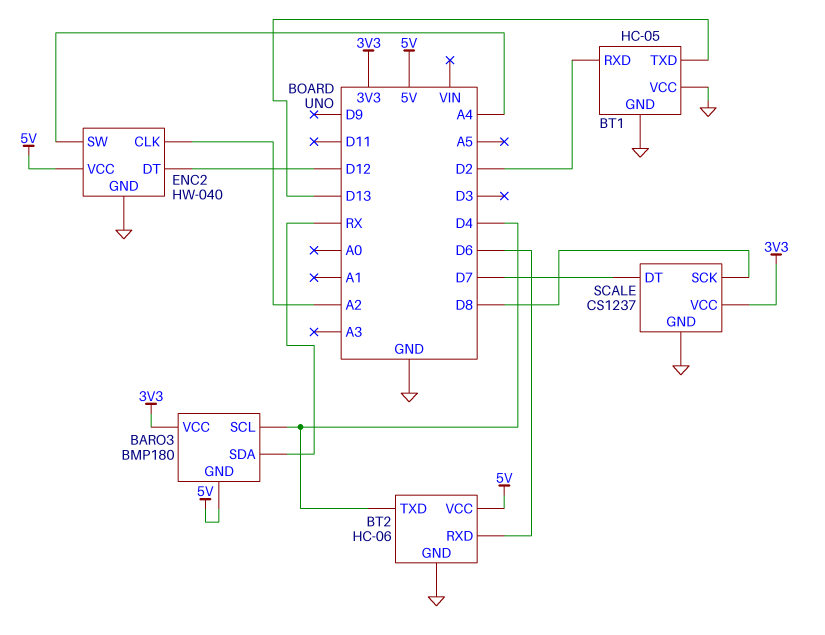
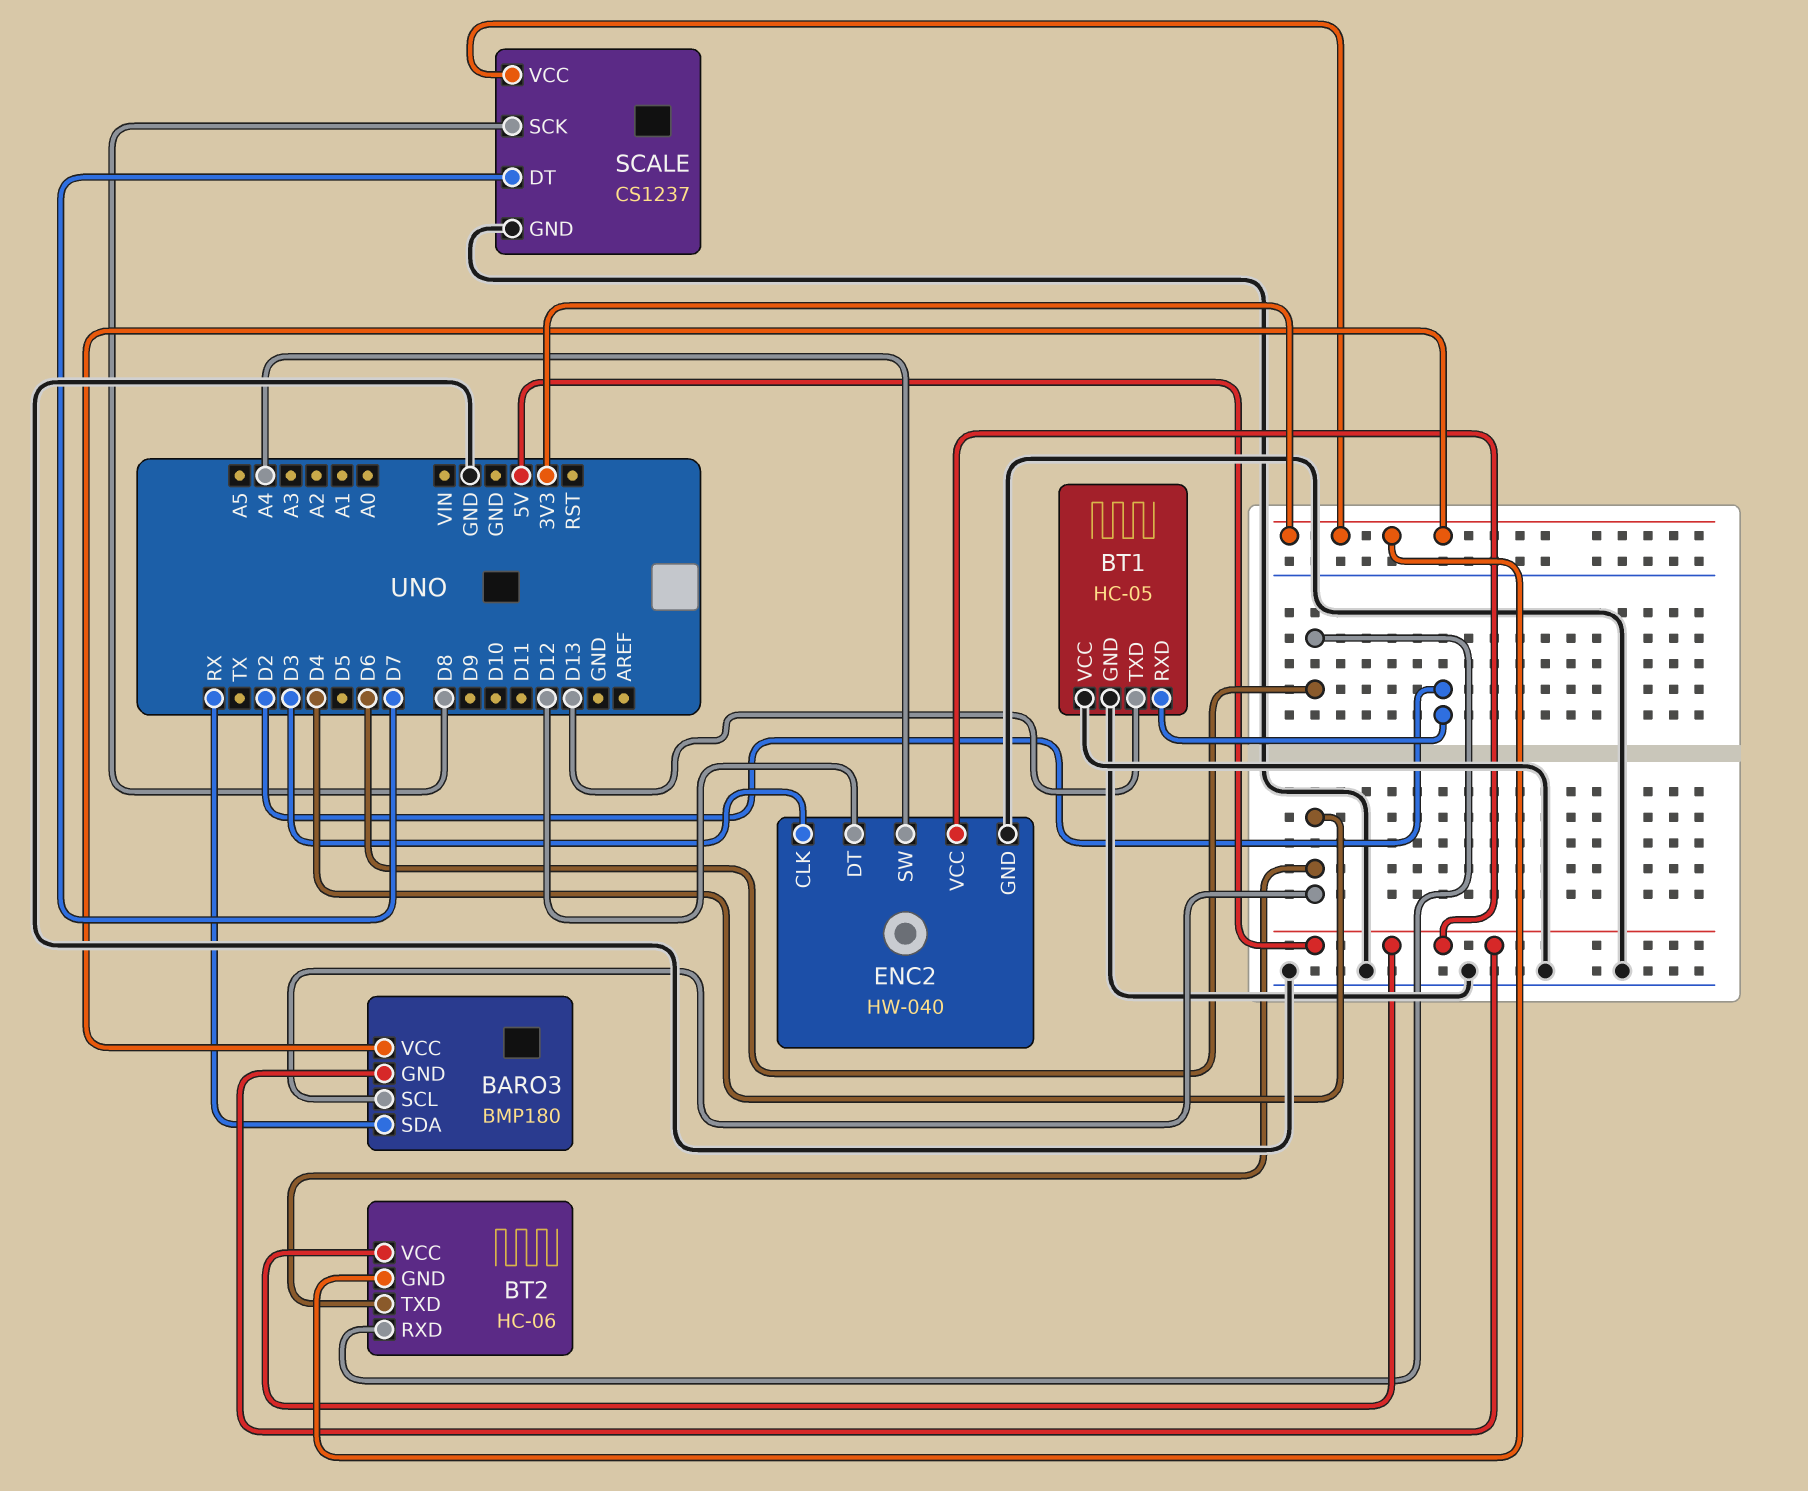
BT2 pin GND: GND -> 3V3
ENC2 pin CLK: A2 -> D3

